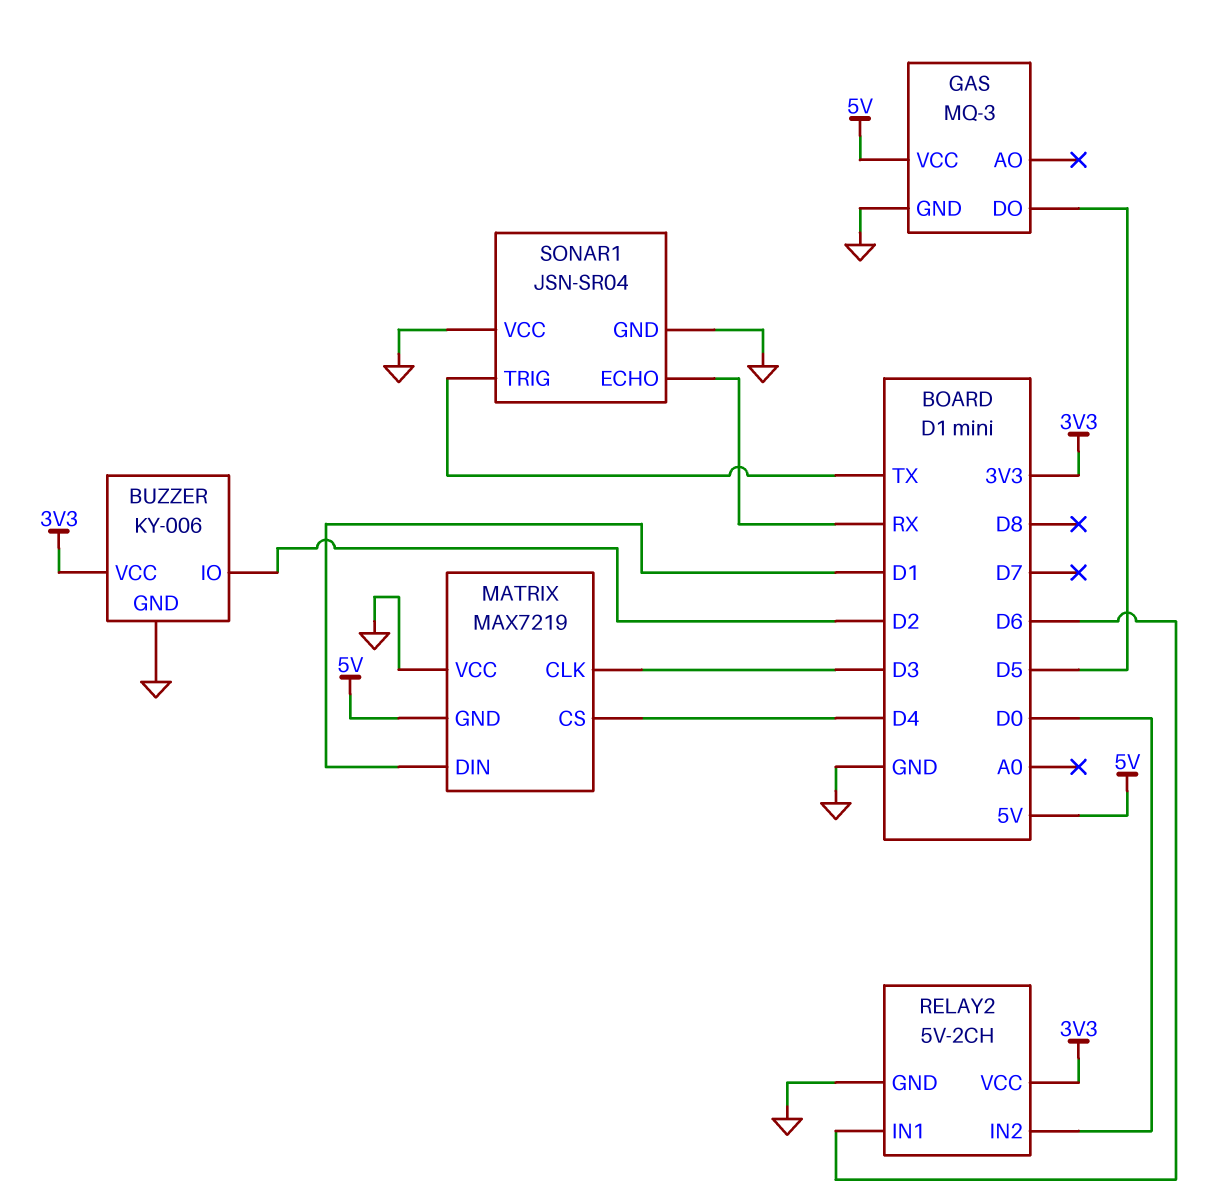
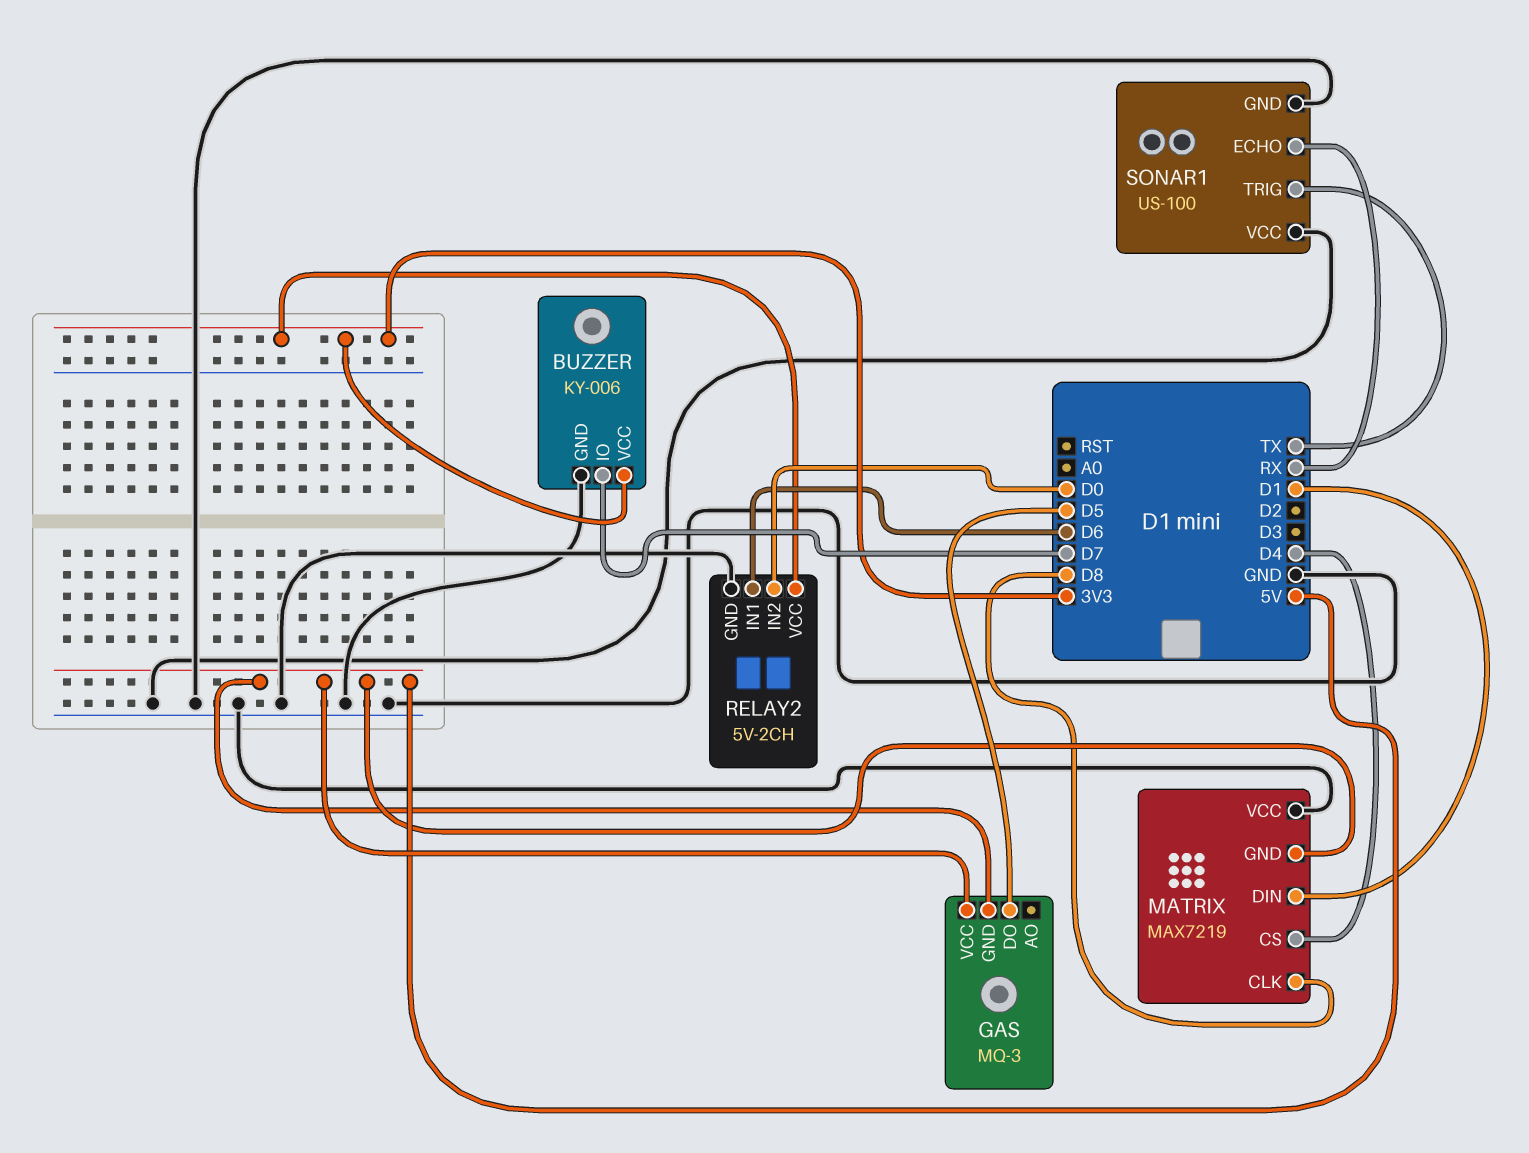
BUZZER pin IO: D2 -> D7
GAS pin GND: GND -> 5V
MATRIX pin CLK: D3 -> D8
SONAR1: JSN-SR04 -> US-100

